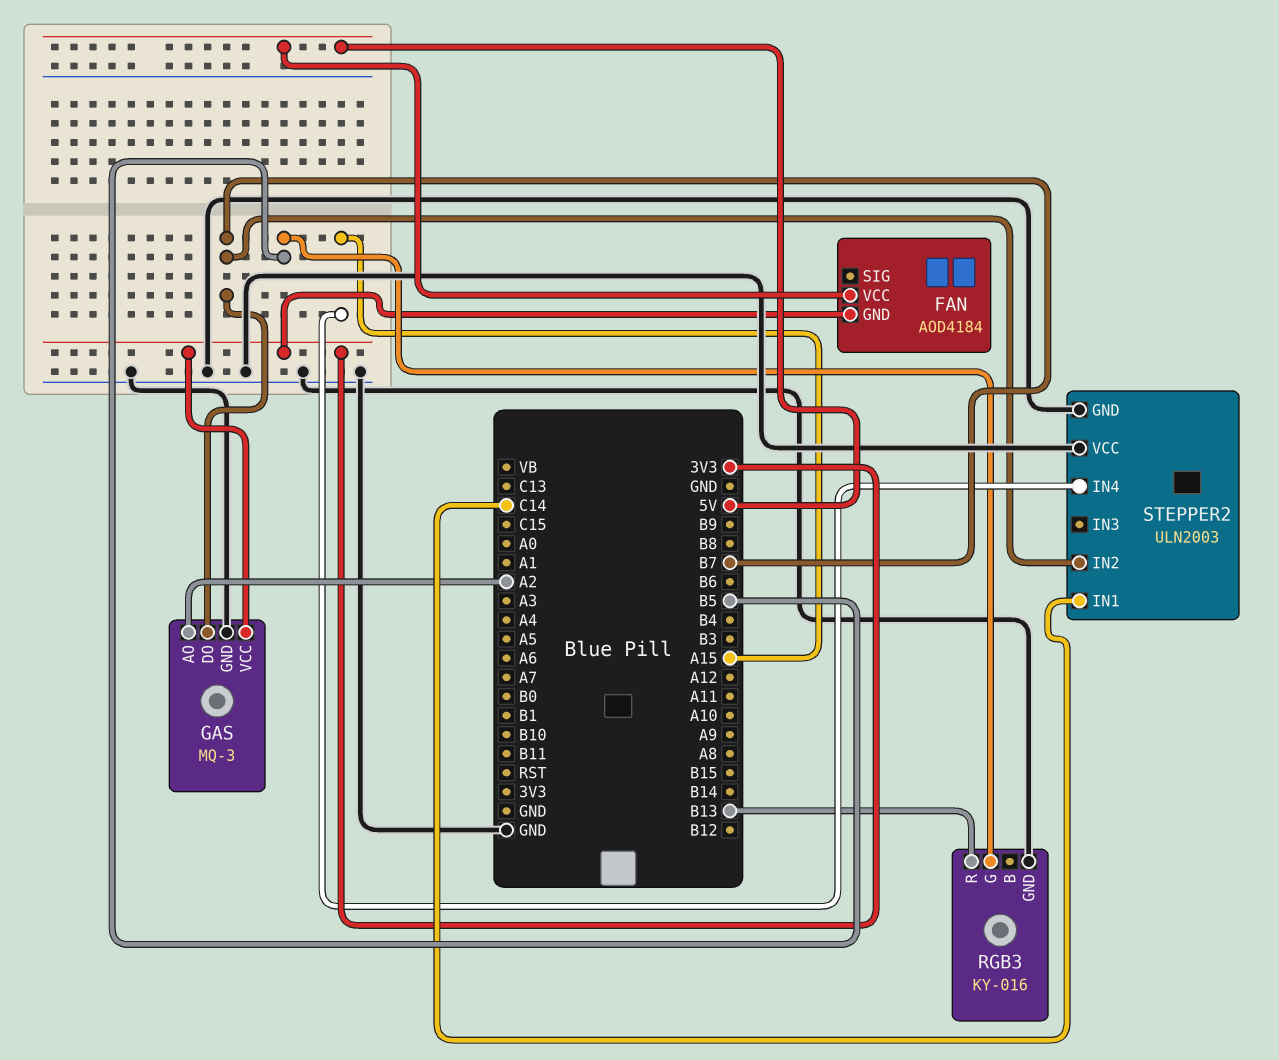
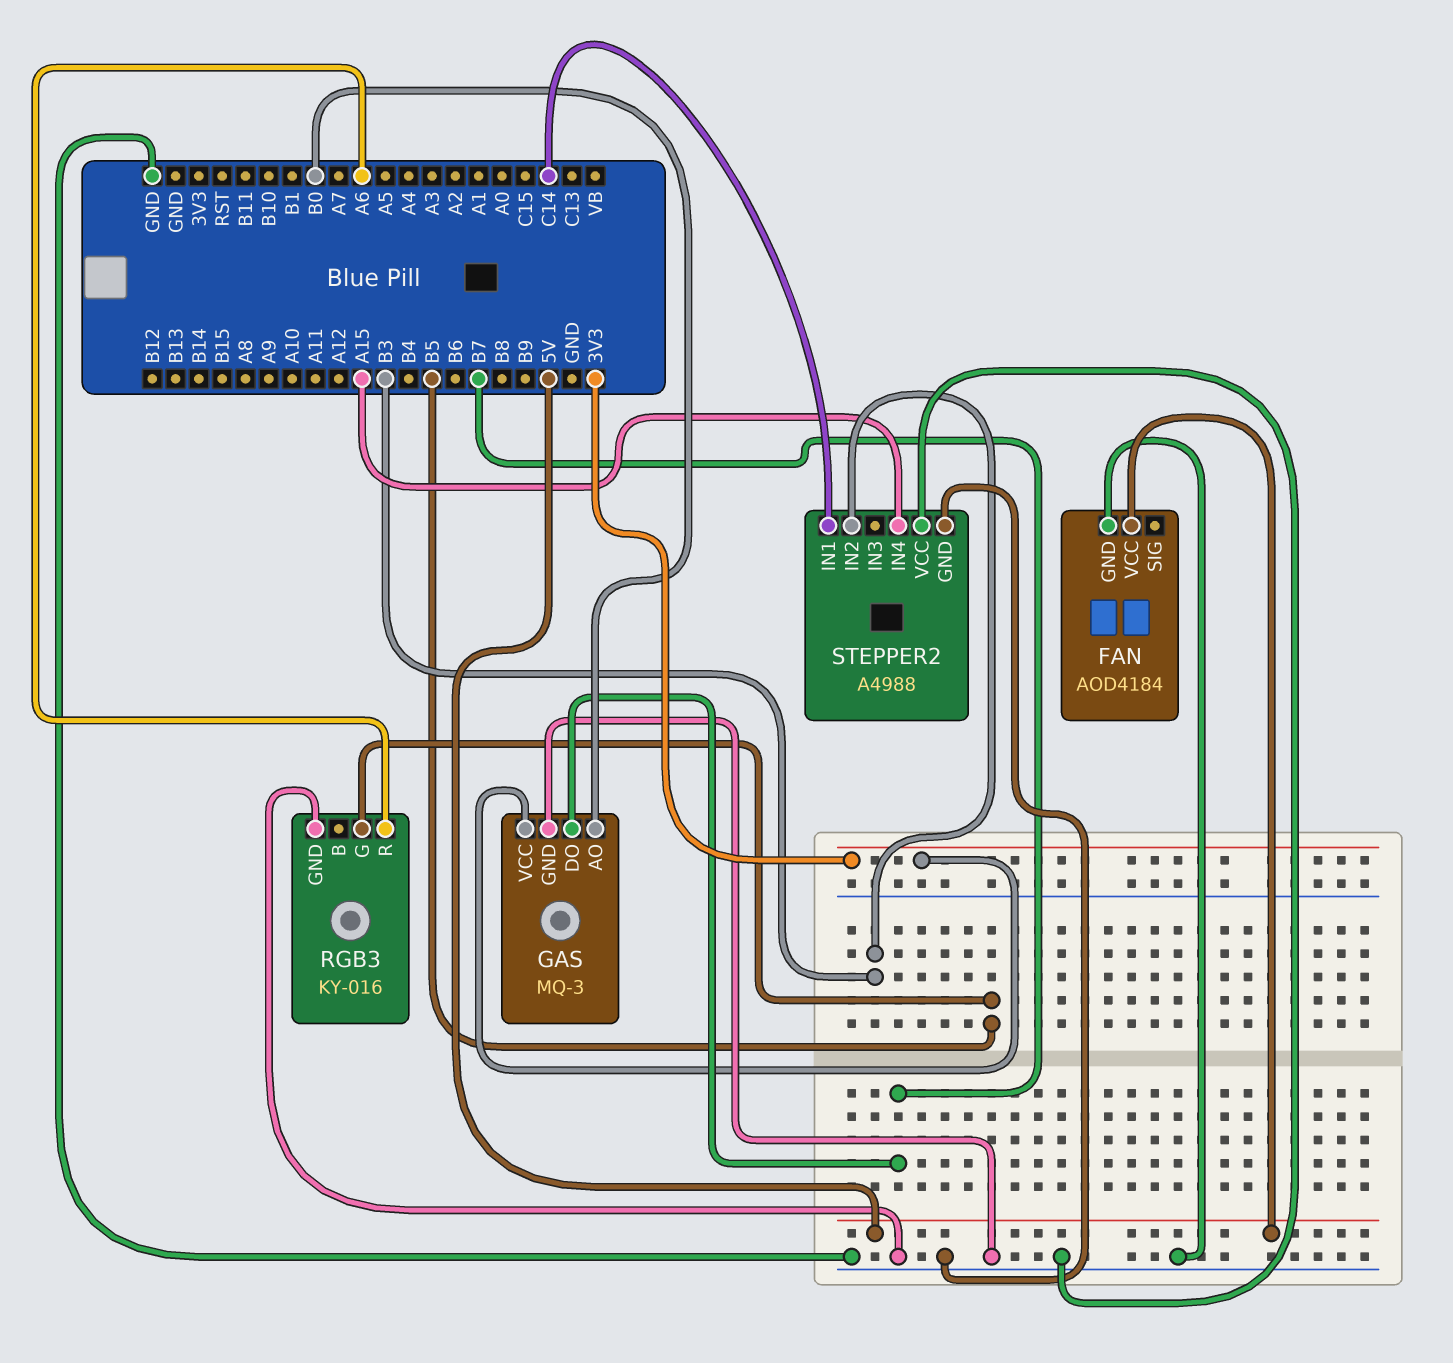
FAN pin GND: 3V3 -> GND
GAS pin AO: A2 -> B0
RGB3 pin R: B13 -> A6
STEPPER2: ULN2003 -> A4988
STEPPER2 pin IN2: B7 -> B3

